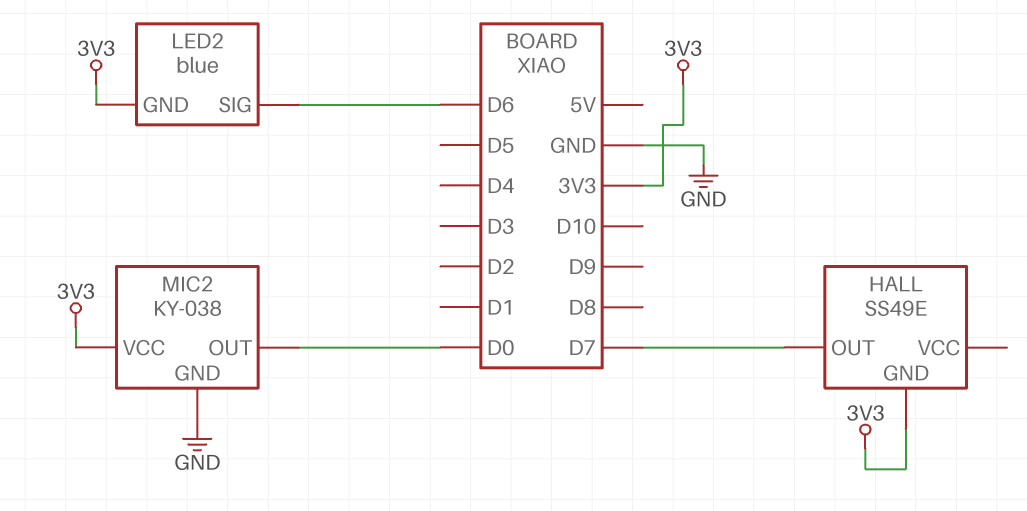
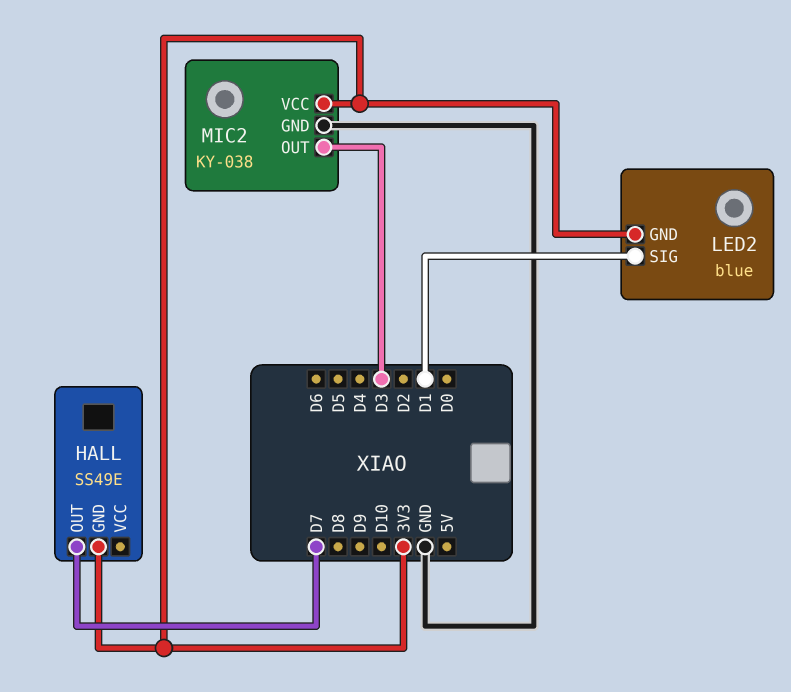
LED2 pin SIG: D6 -> D1
MIC2 pin OUT: D0 -> D3

